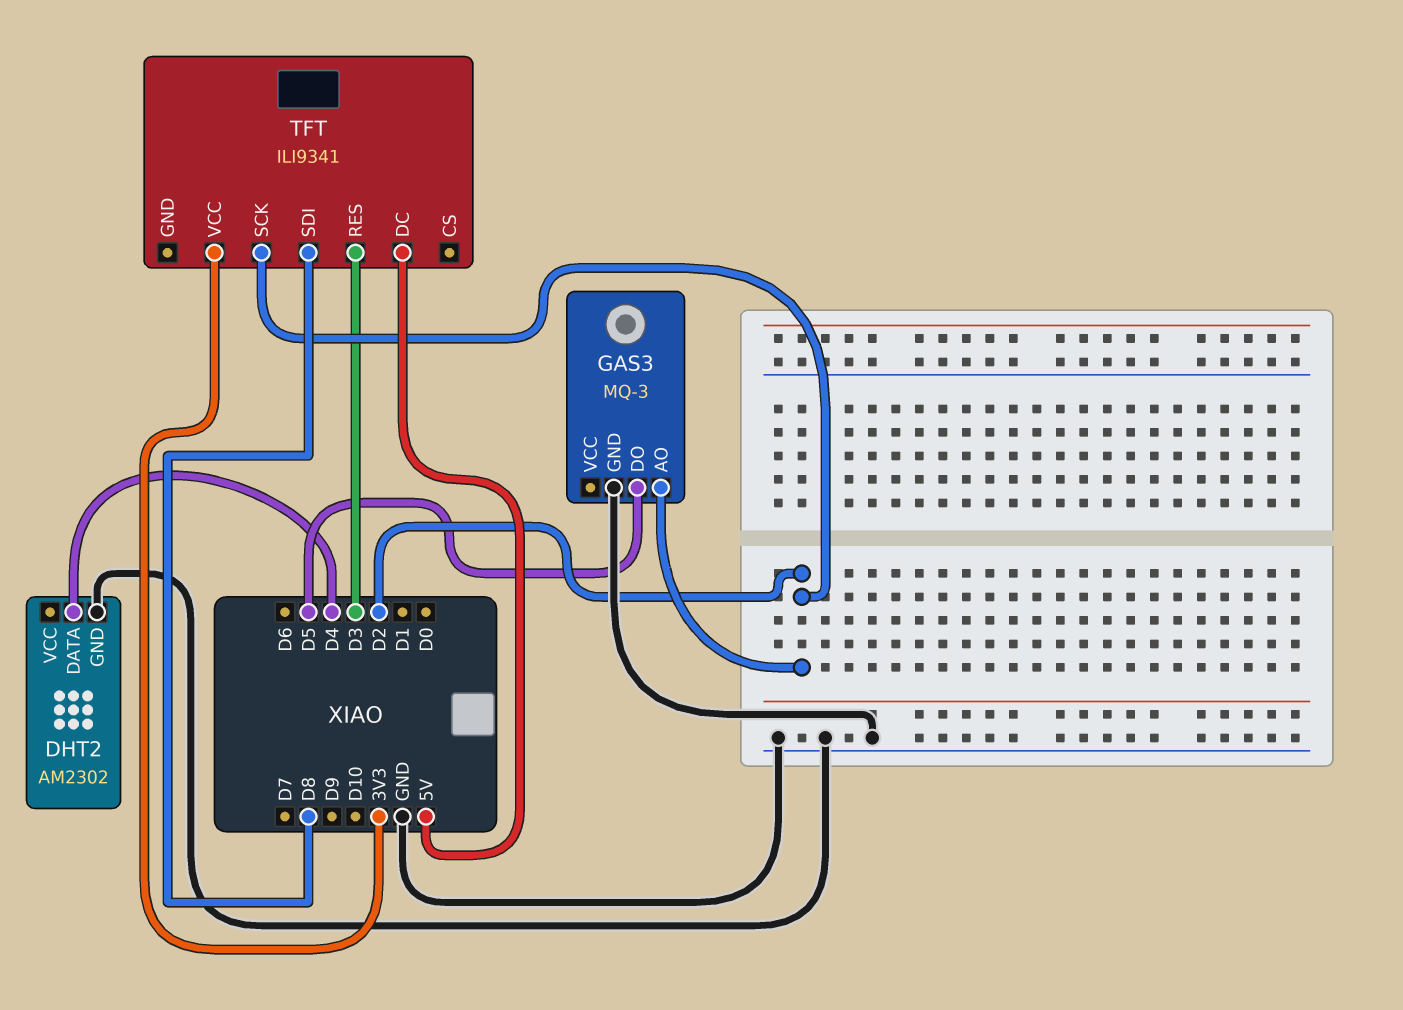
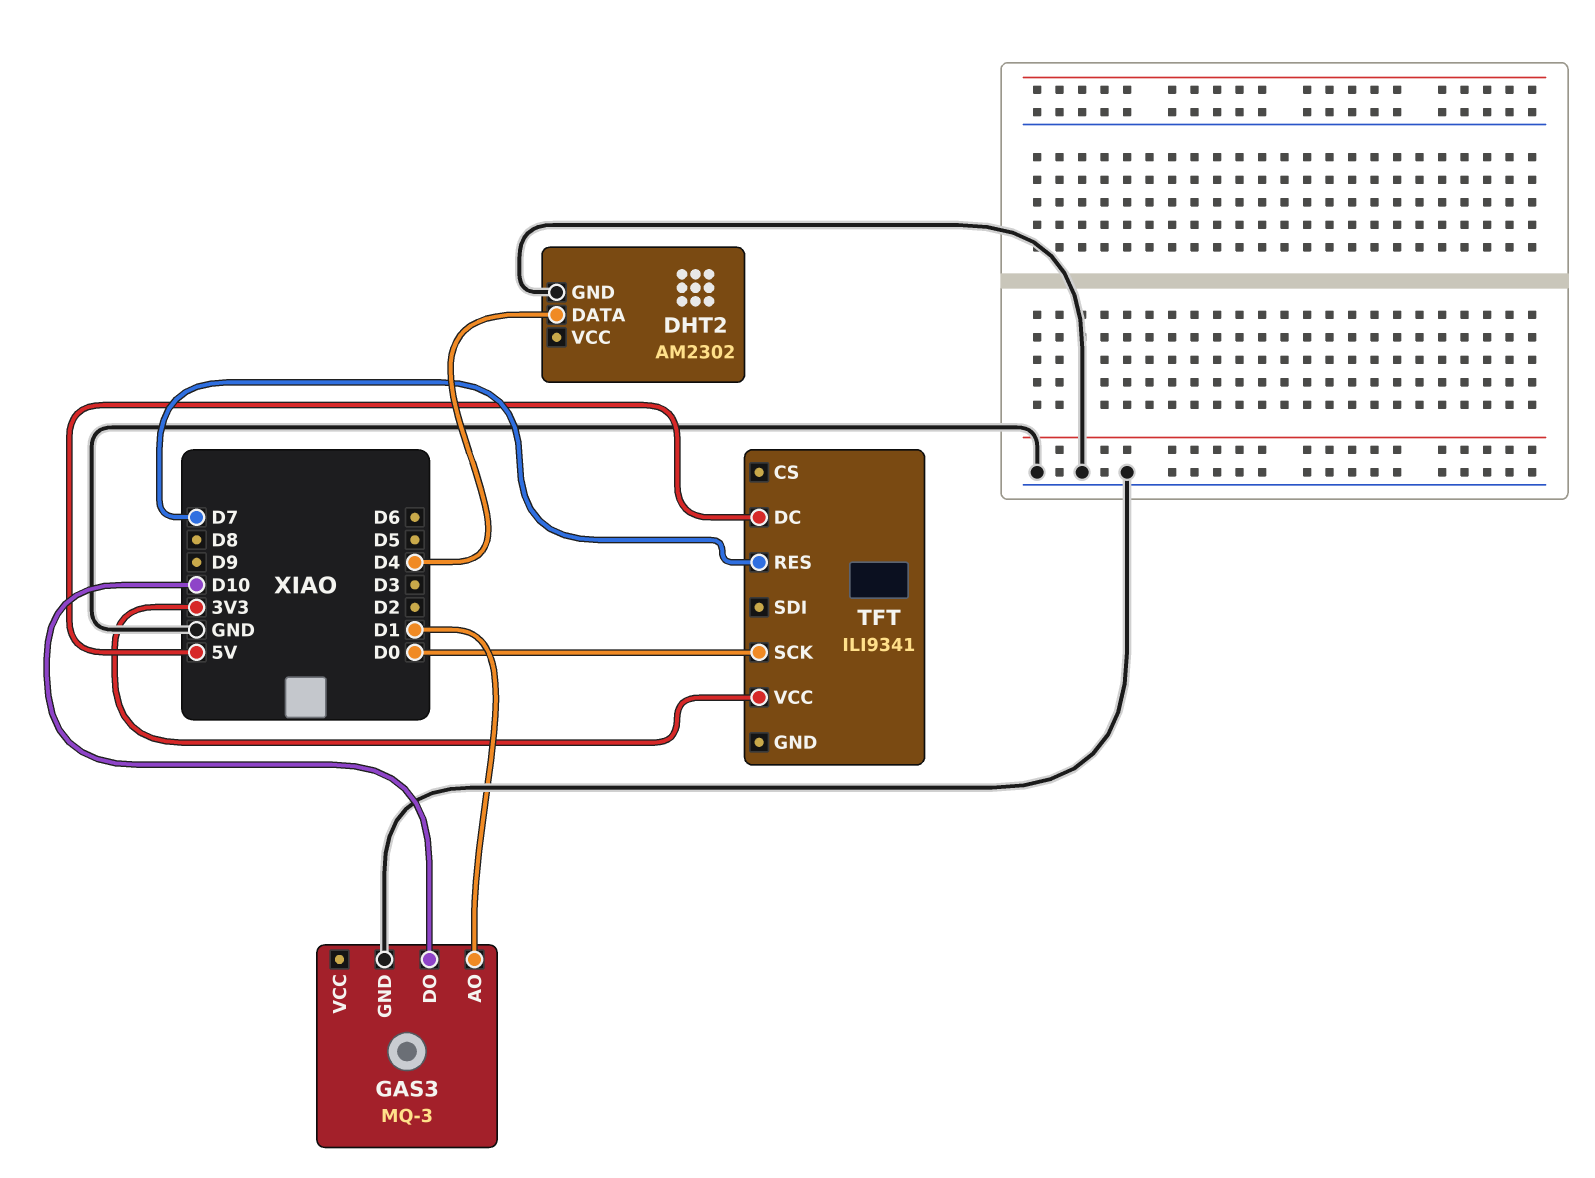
GAS3 pin AO: D2 -> D1
GAS3 pin DO: D5 -> D10
TFT pin RES: D3 -> D7
TFT pin SCK: D2 -> D0
TFT pin SDI: D8 -> none

